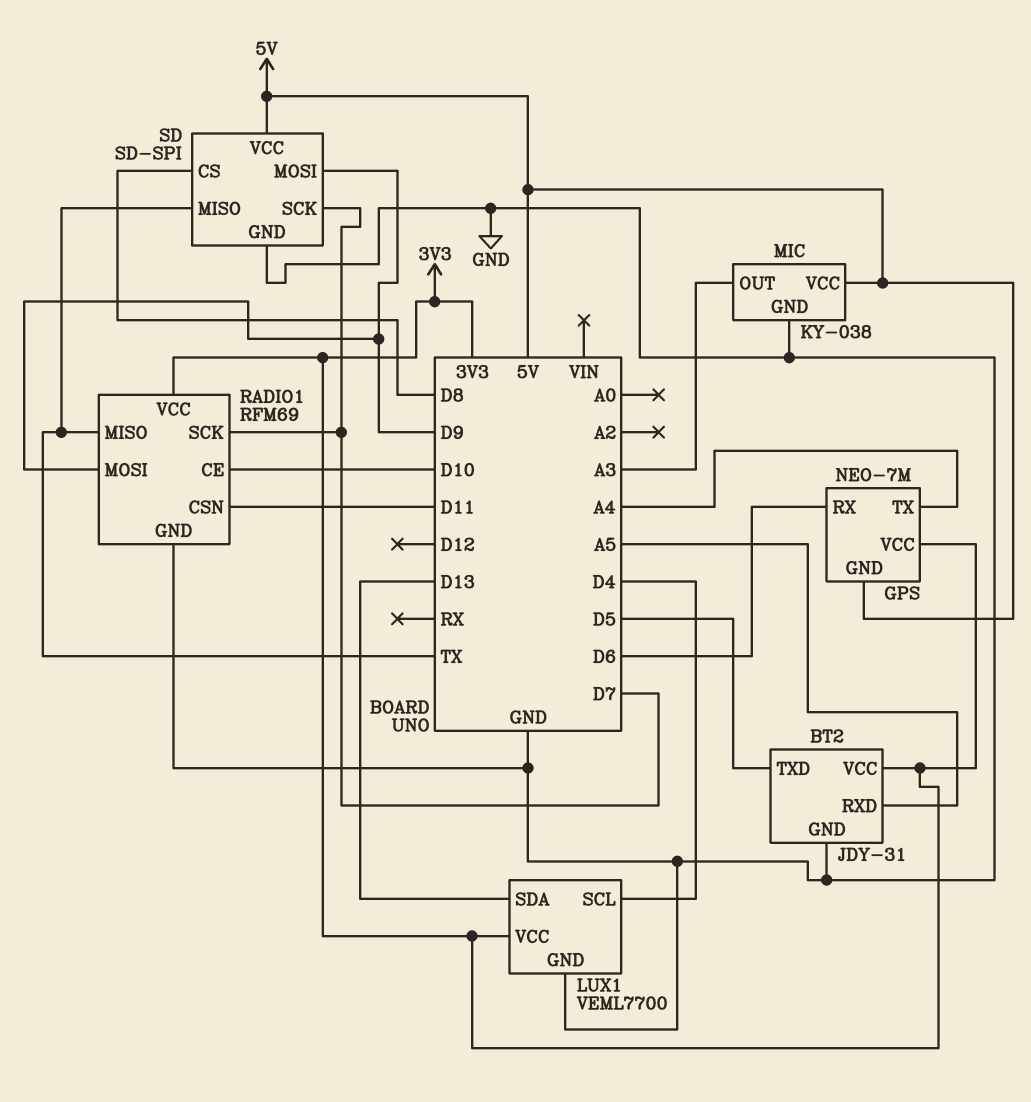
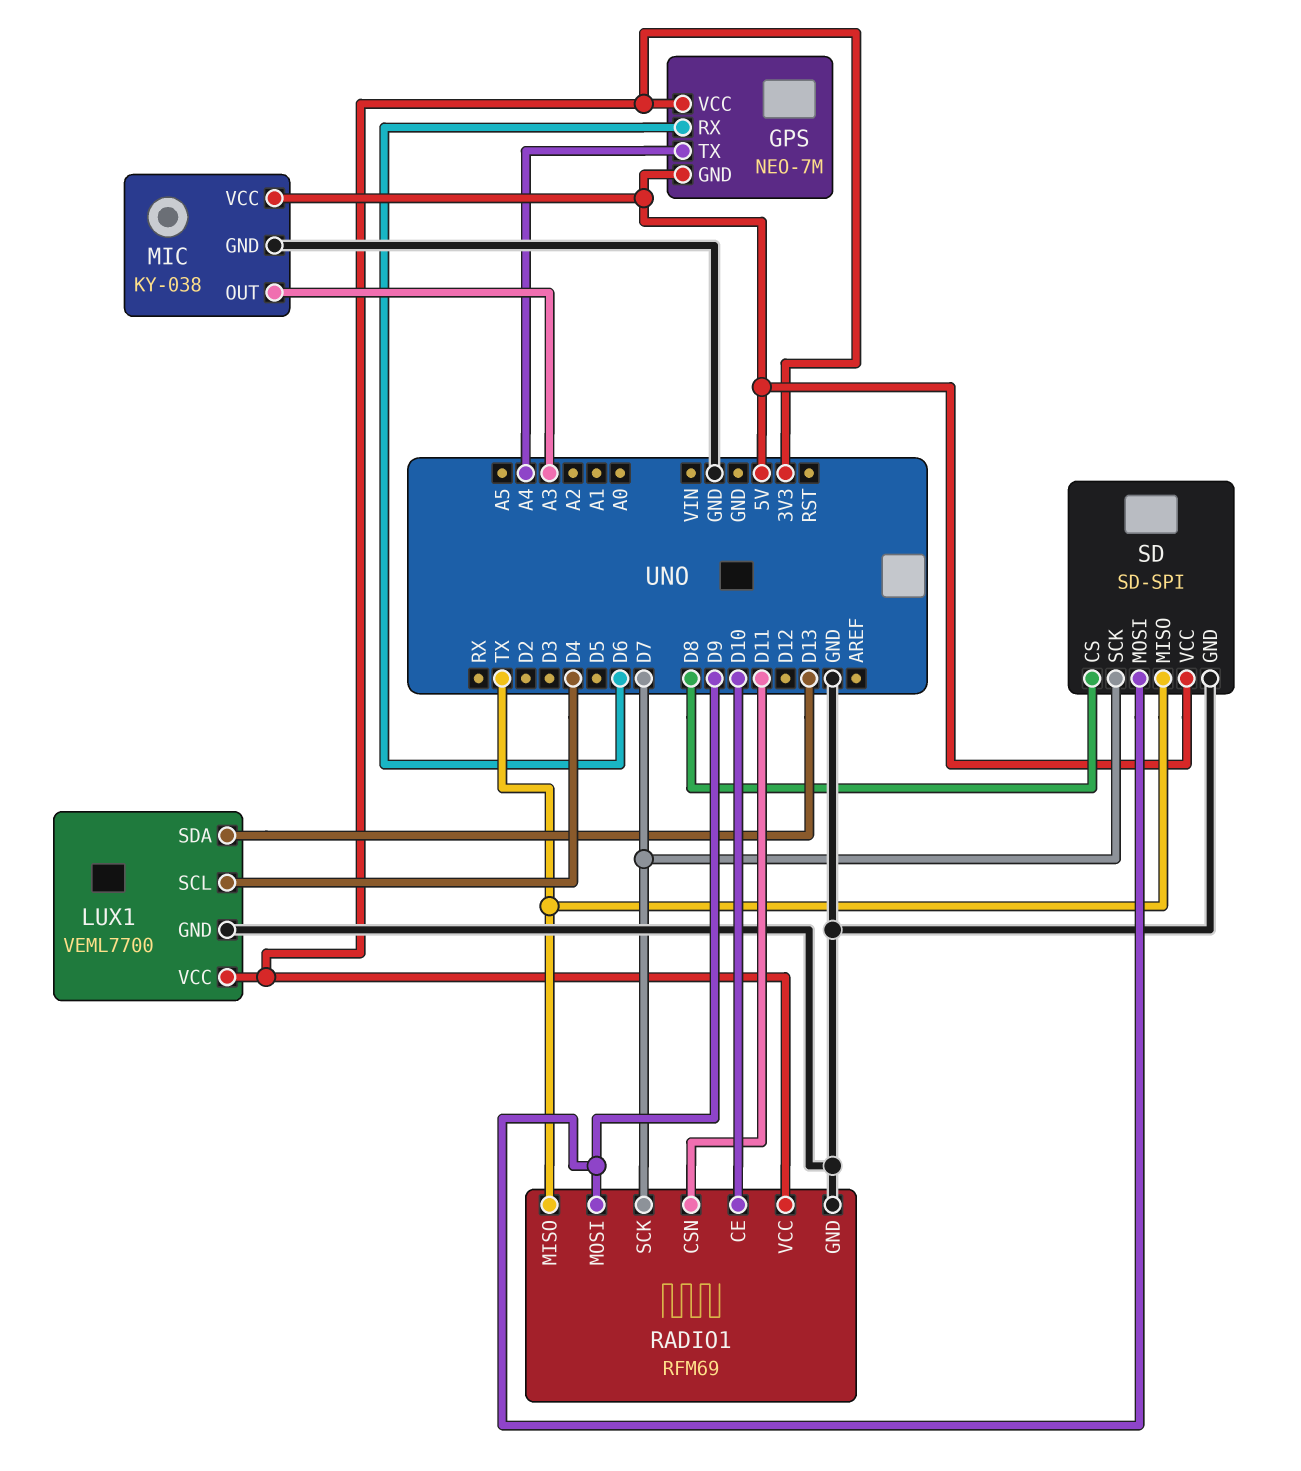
BT2: JDY-31 -> none
BT2 pin GND: GND -> none
BT2 pin RXD: A5 -> none
BT2 pin TXD: D5 -> none
BT2 pin VCC: 3V3 -> none

